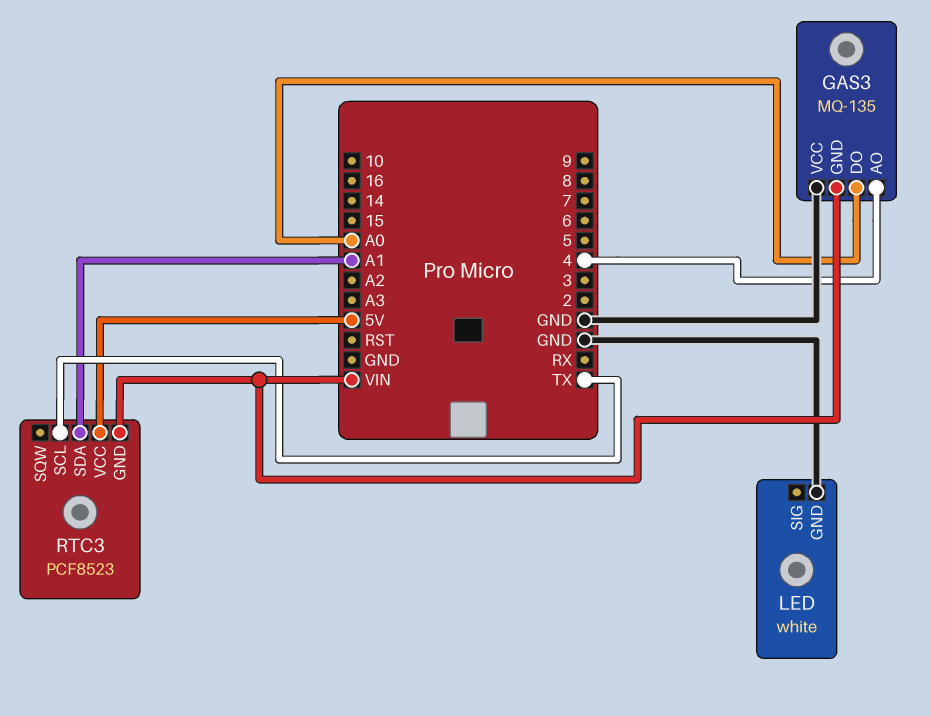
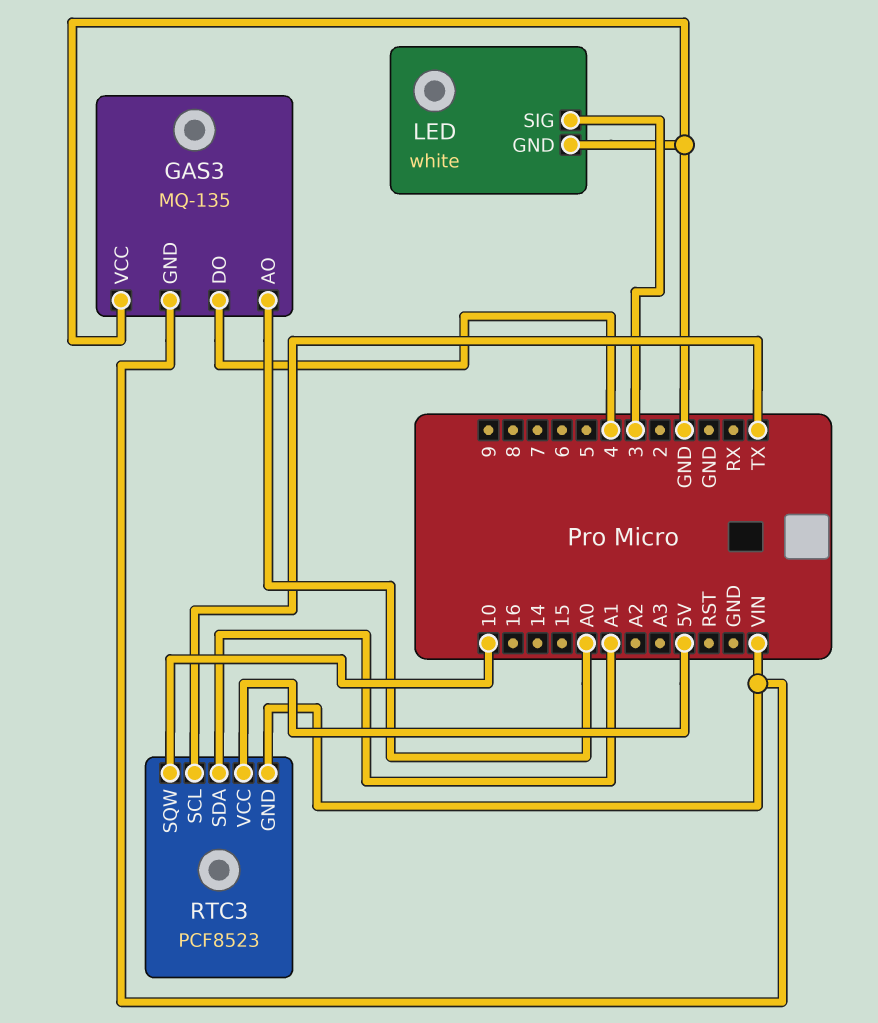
GAS3 pin AO: 4 -> A0
GAS3 pin DO: A0 -> 4
LED pin SIG: none -> 3
RTC3 pin SQW: none -> 10

